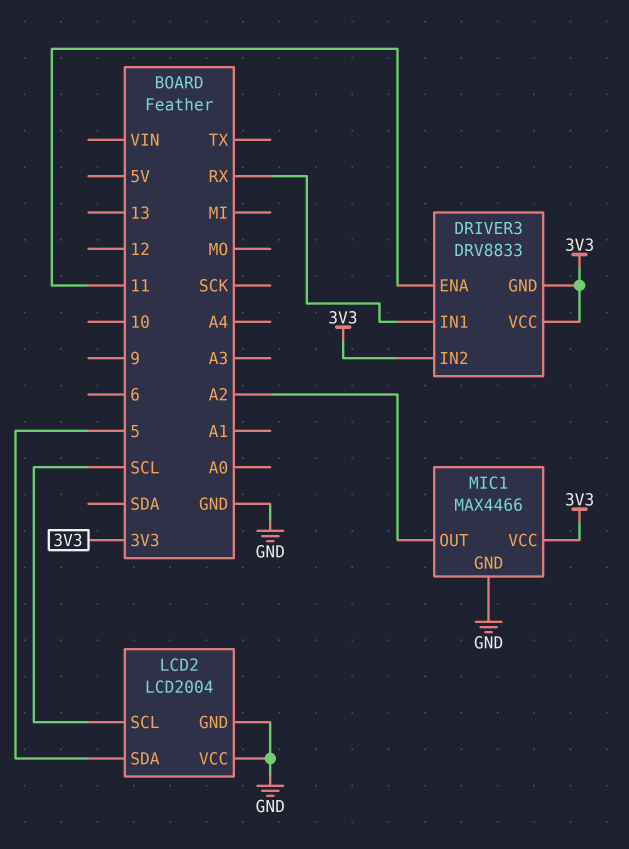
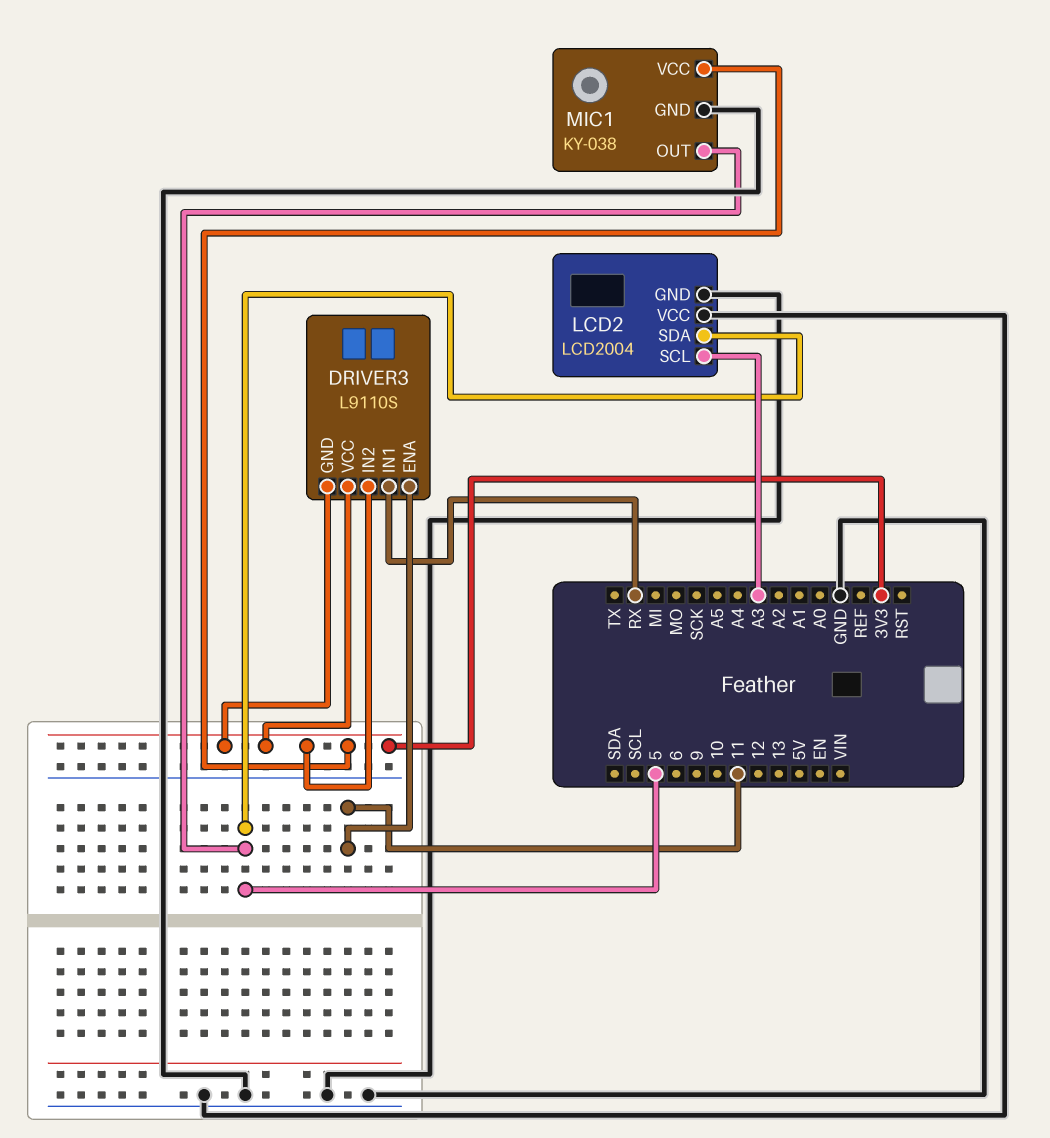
DRIVER3: DRV8833 -> L9110S
LCD2 pin SCL: SCL -> A3
MIC1: MAX4466 -> KY-038
MIC1 pin OUT: A2 -> 5

